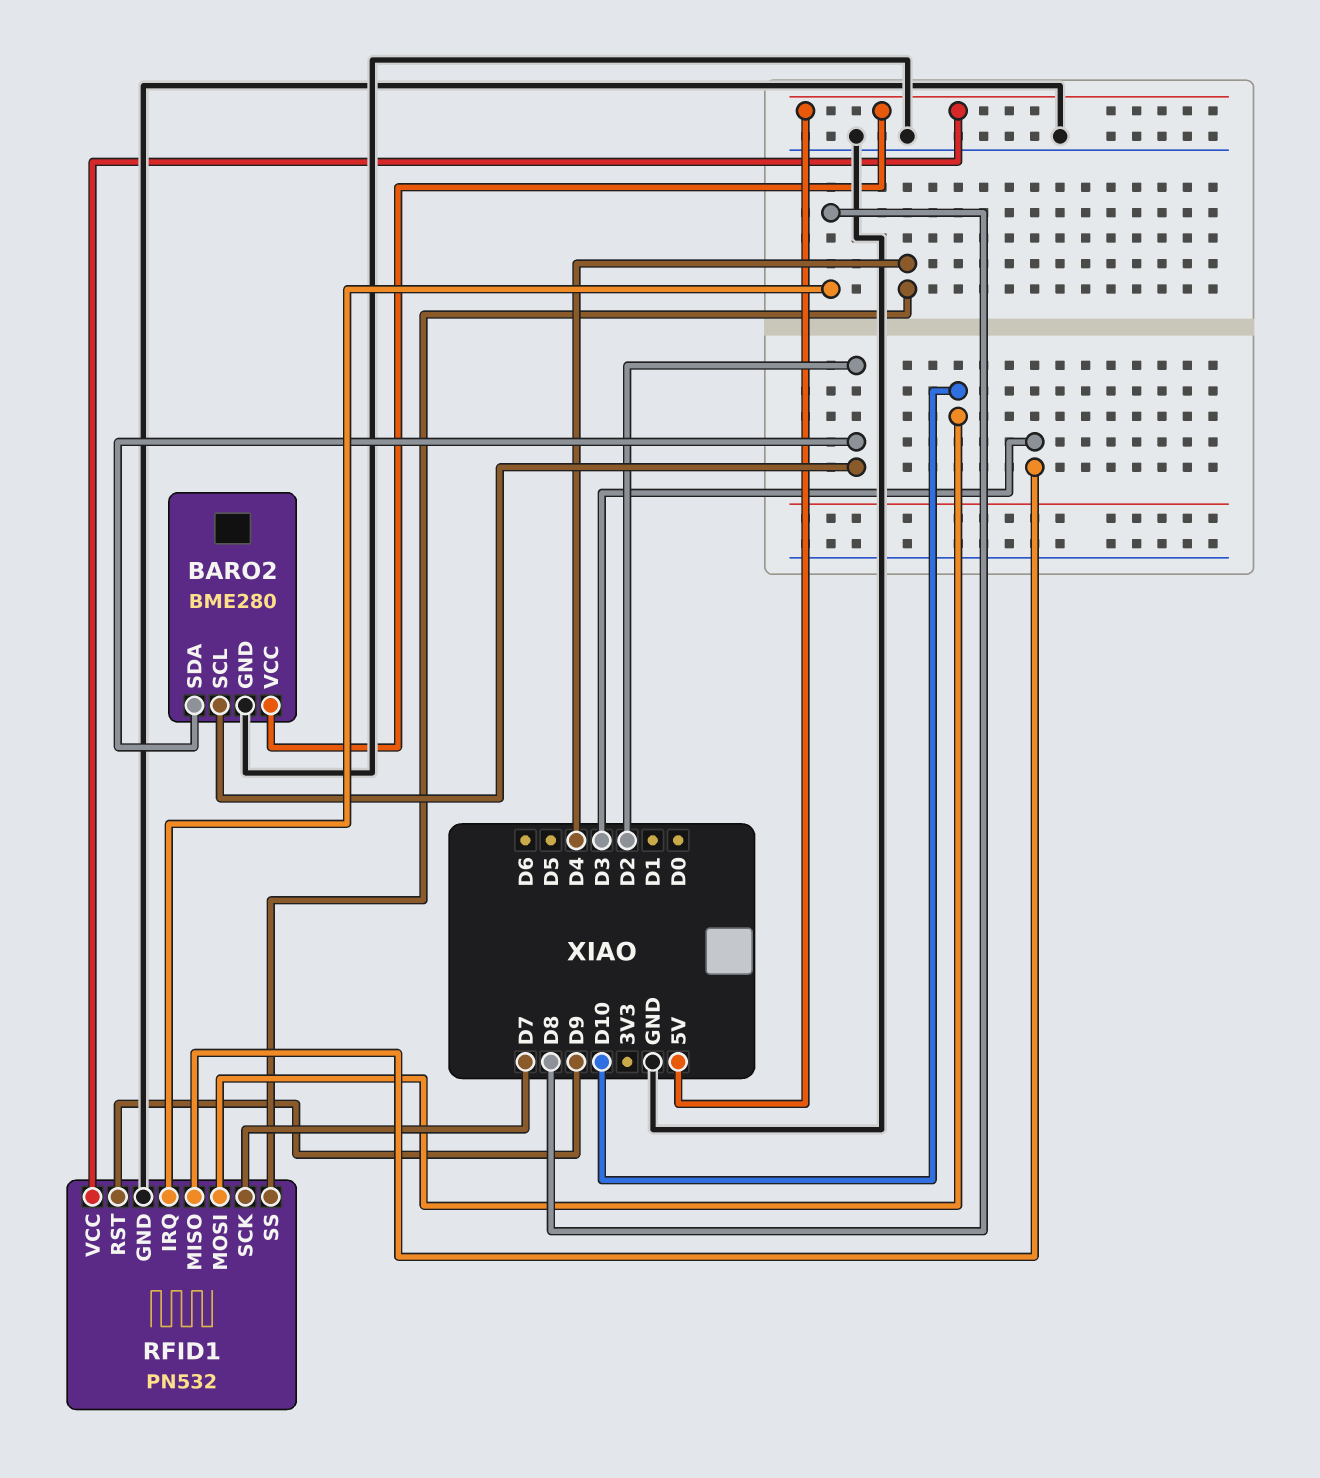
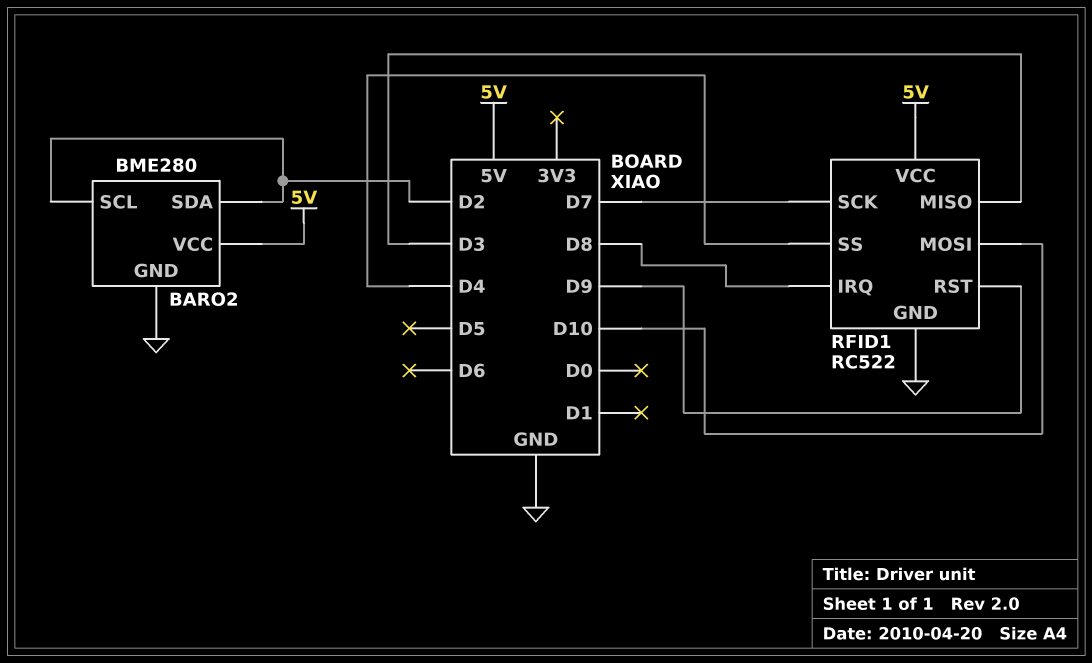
RFID1: PN532 -> RC522

